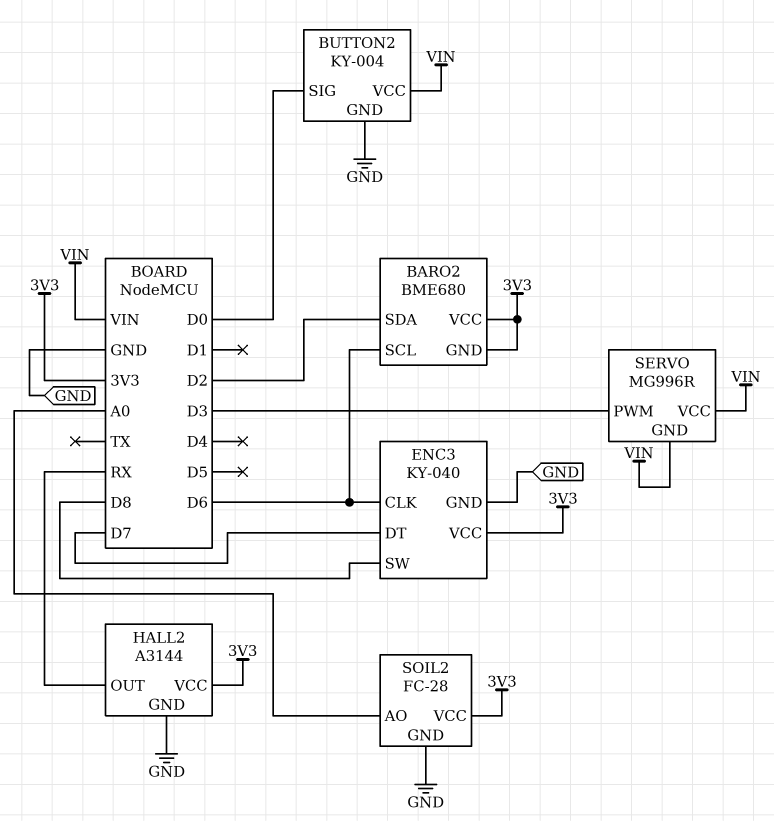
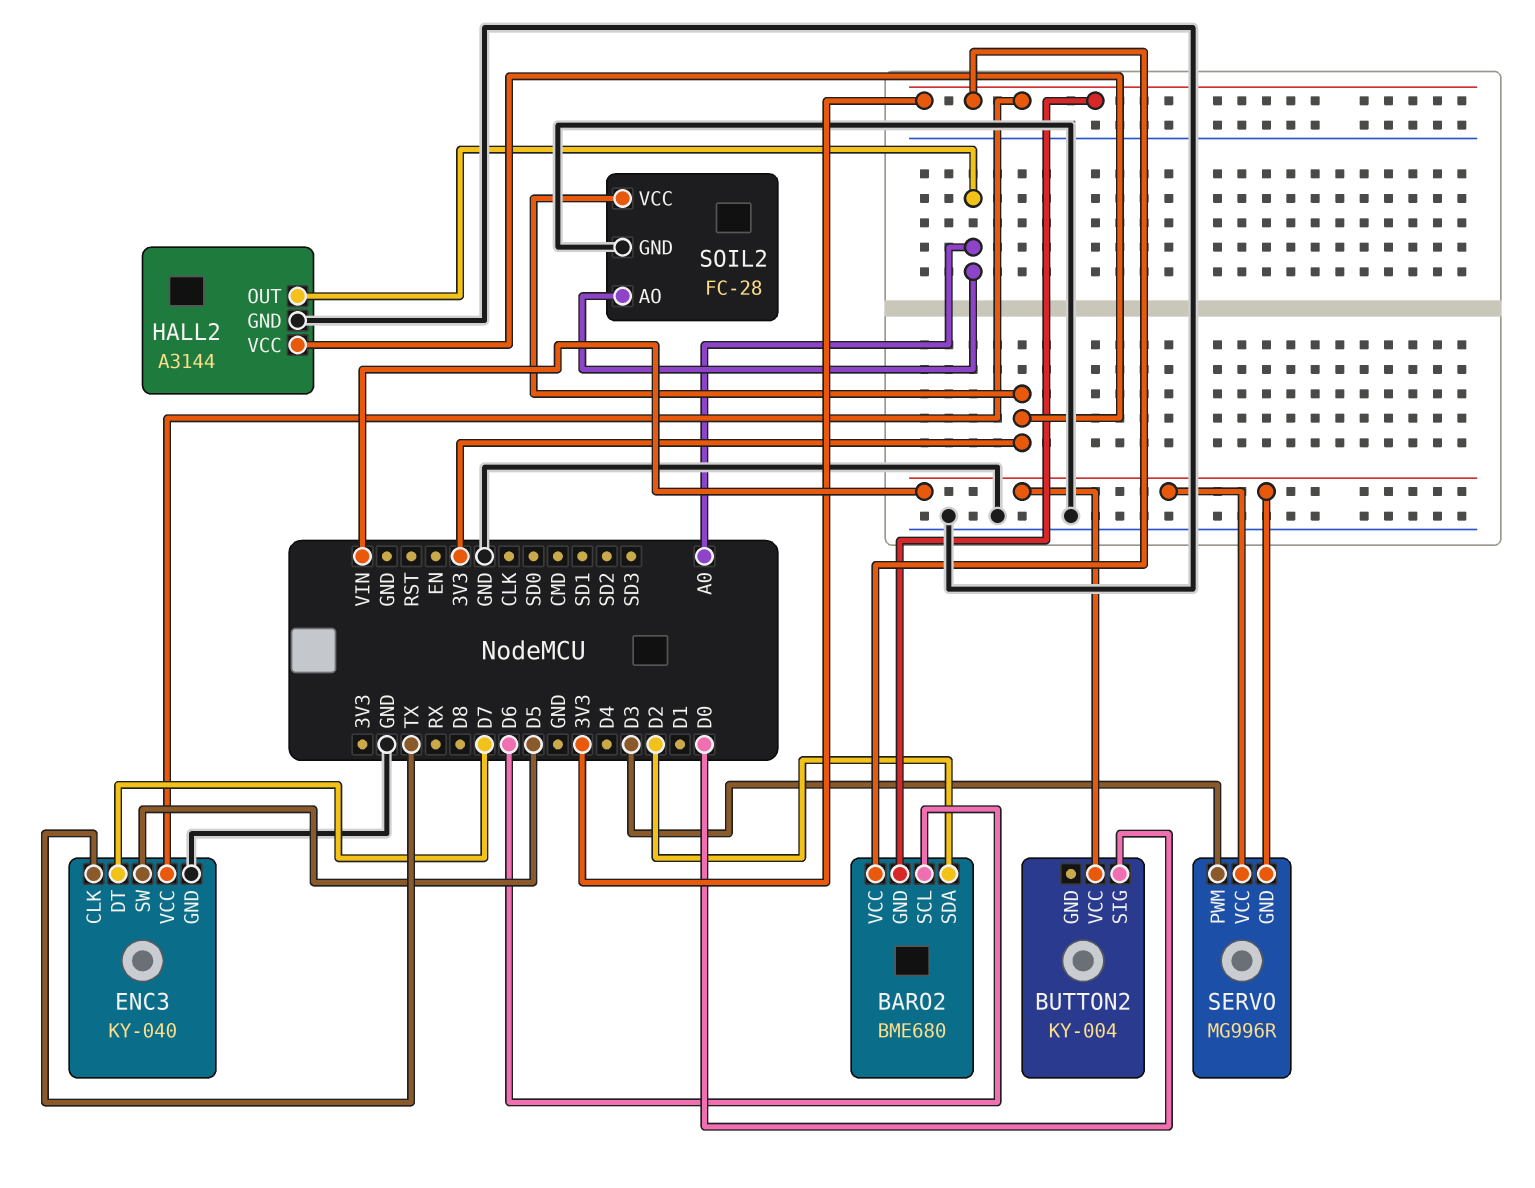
BUTTON2 pin GND: GND -> none
ENC3 pin CLK: D6 -> TX
ENC3 pin SW: D8 -> D5
HALL2 pin OUT: RX -> A0

